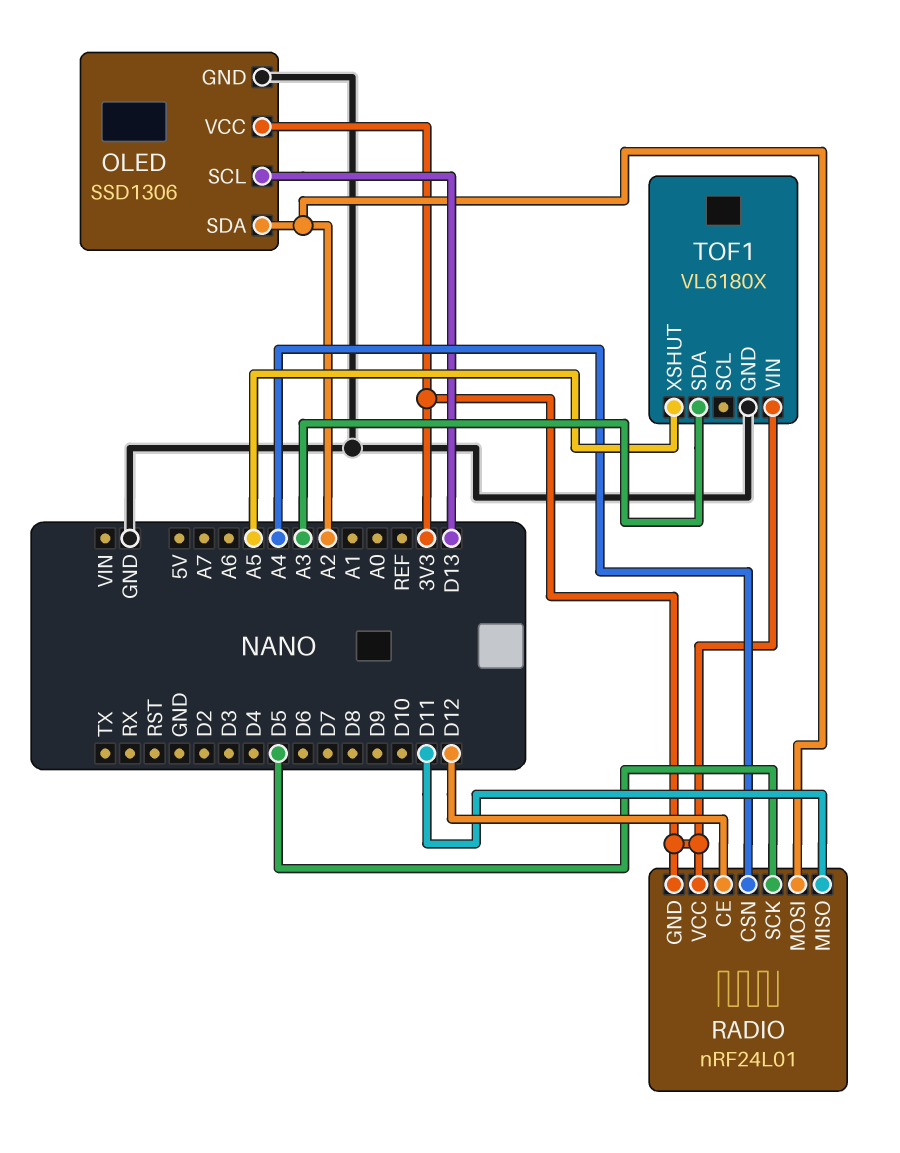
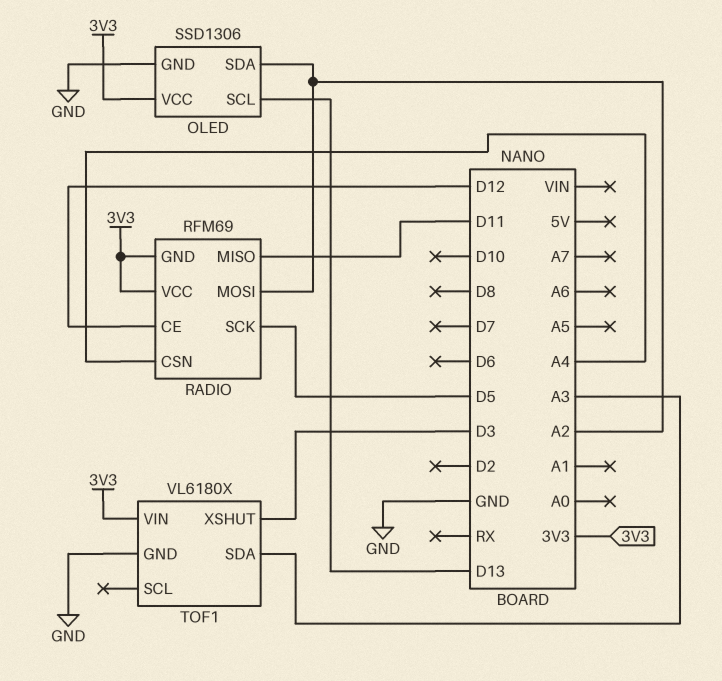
RADIO: nRF24L01 -> RFM69
TOF1 pin XSHUT: A5 -> D3

